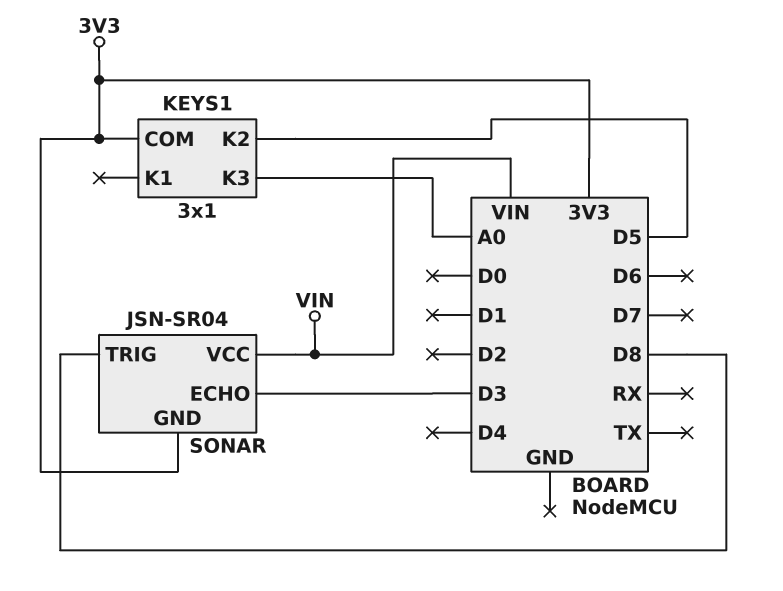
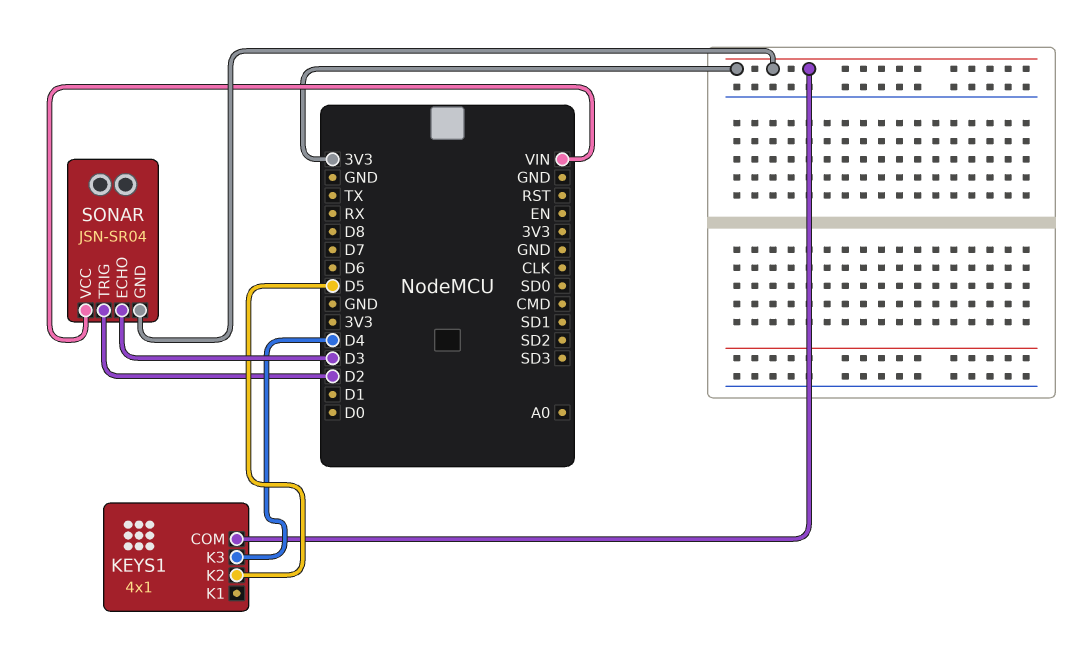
KEYS1: 3x1 -> 4x1
KEYS1 pin K3: A0 -> D4
SONAR pin TRIG: D8 -> D2

